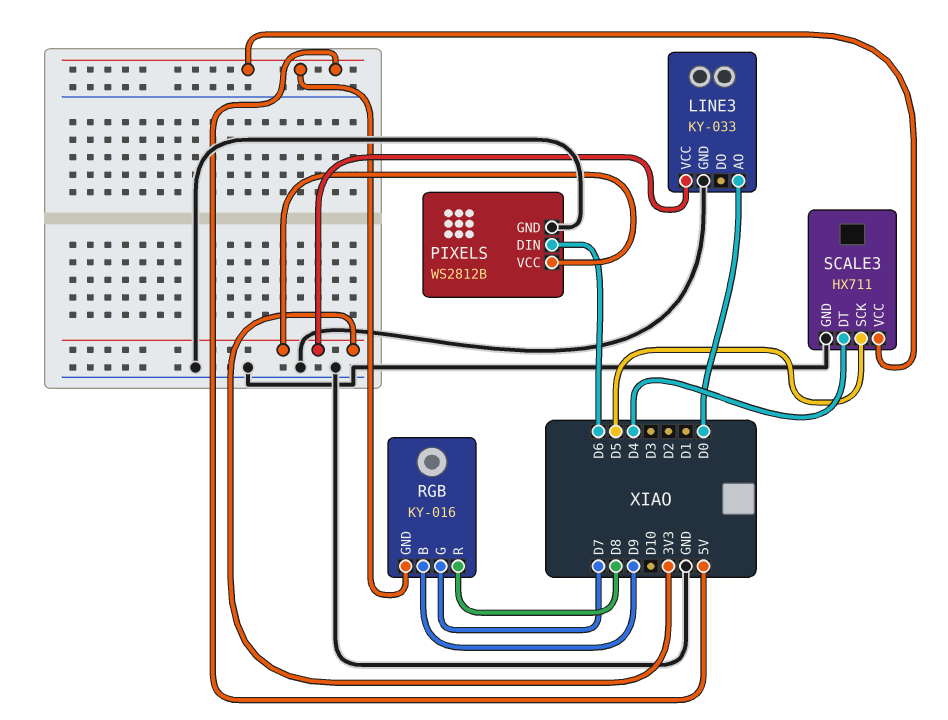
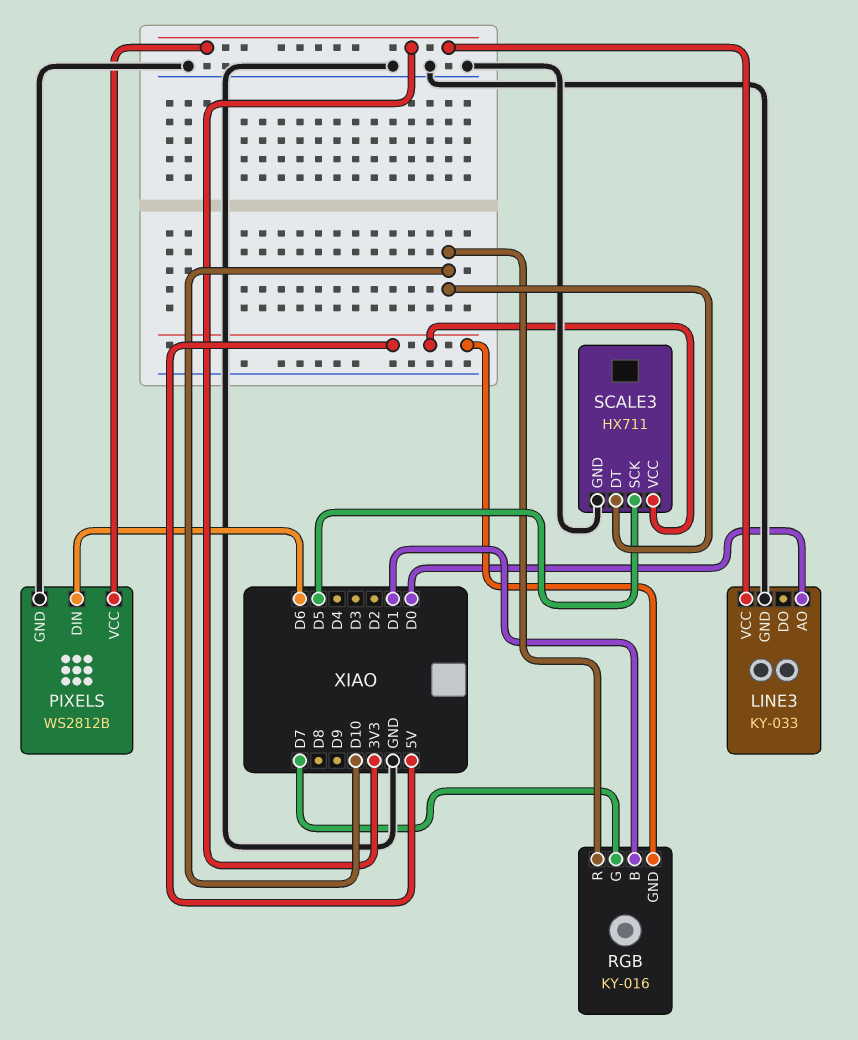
RGB pin B: D9 -> D1
RGB pin R: D8 -> D10
SCALE3 pin DT: D4 -> D10

